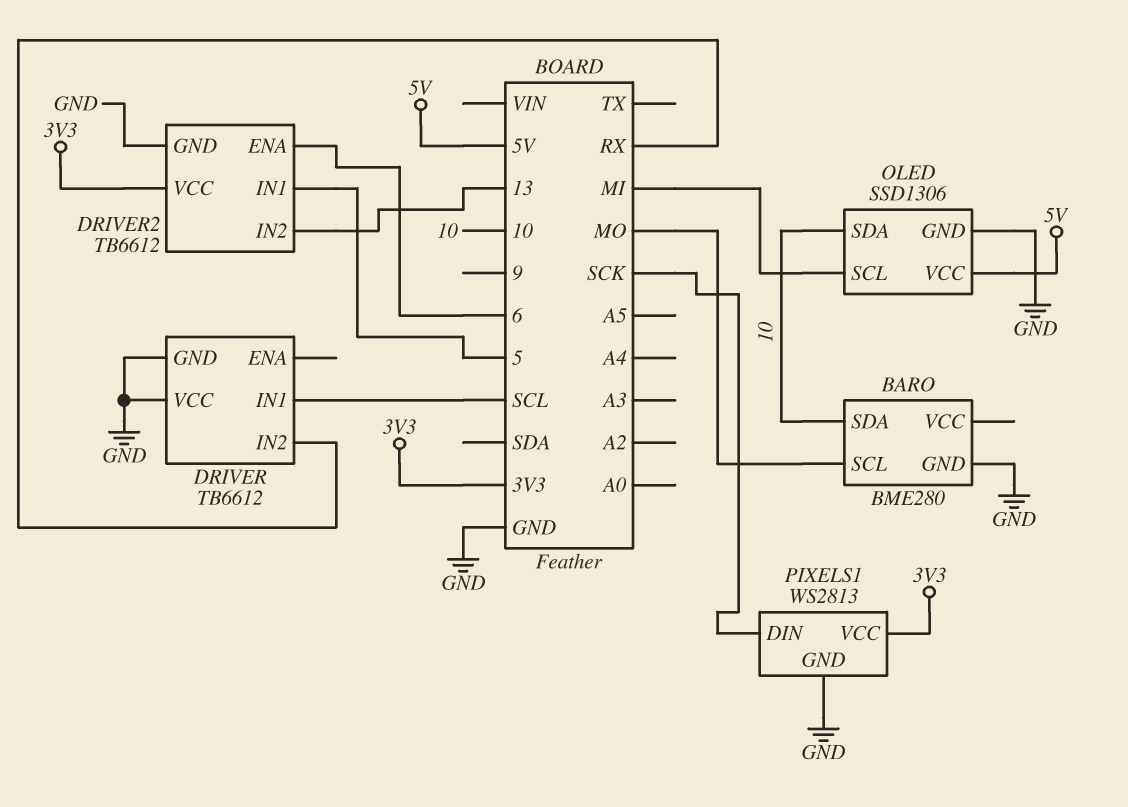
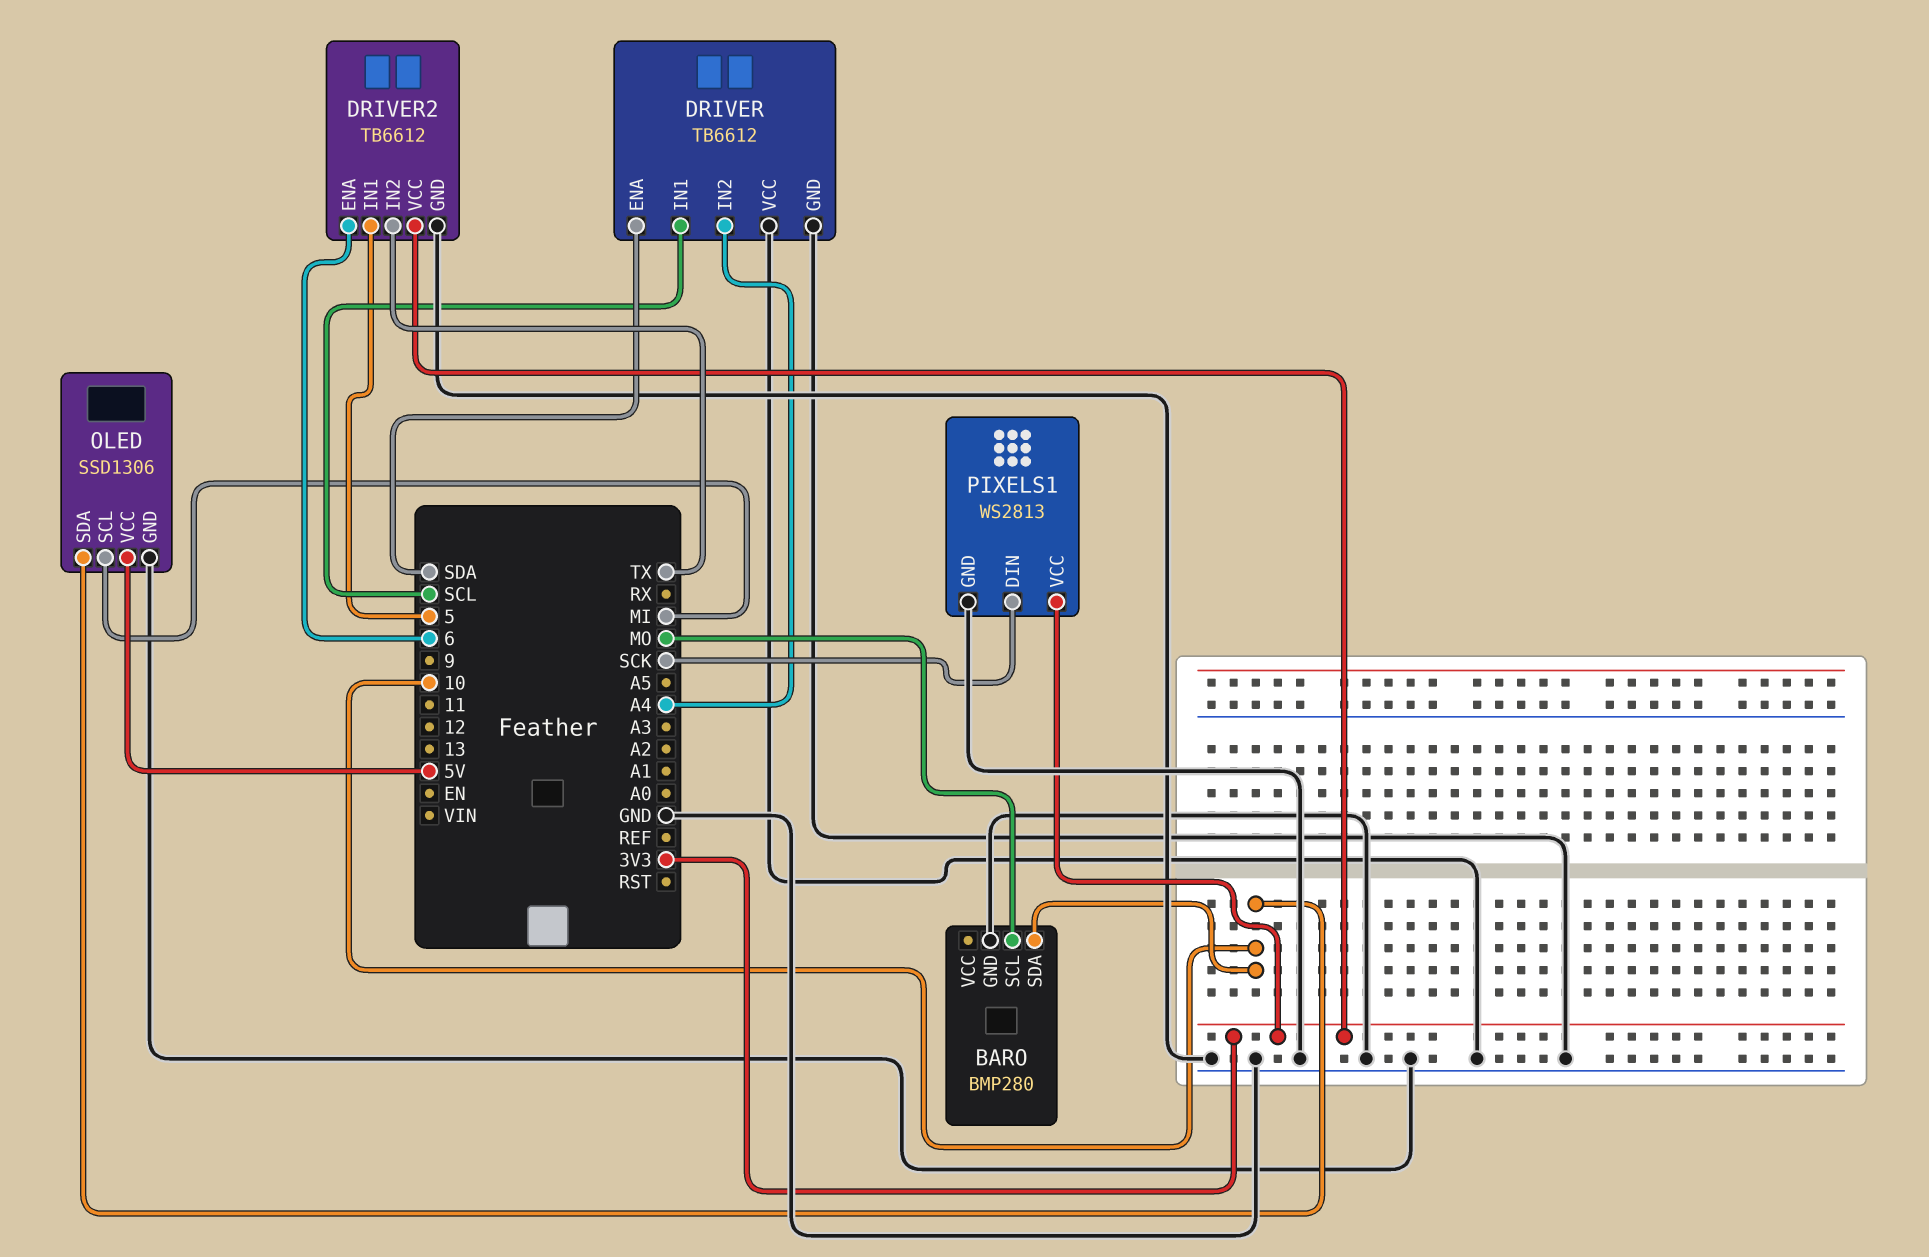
BARO: BME280 -> BMP280
DRIVER pin ENA: none -> SDA
DRIVER pin IN2: RX -> A4
DRIVER2 pin IN2: 13 -> TX

